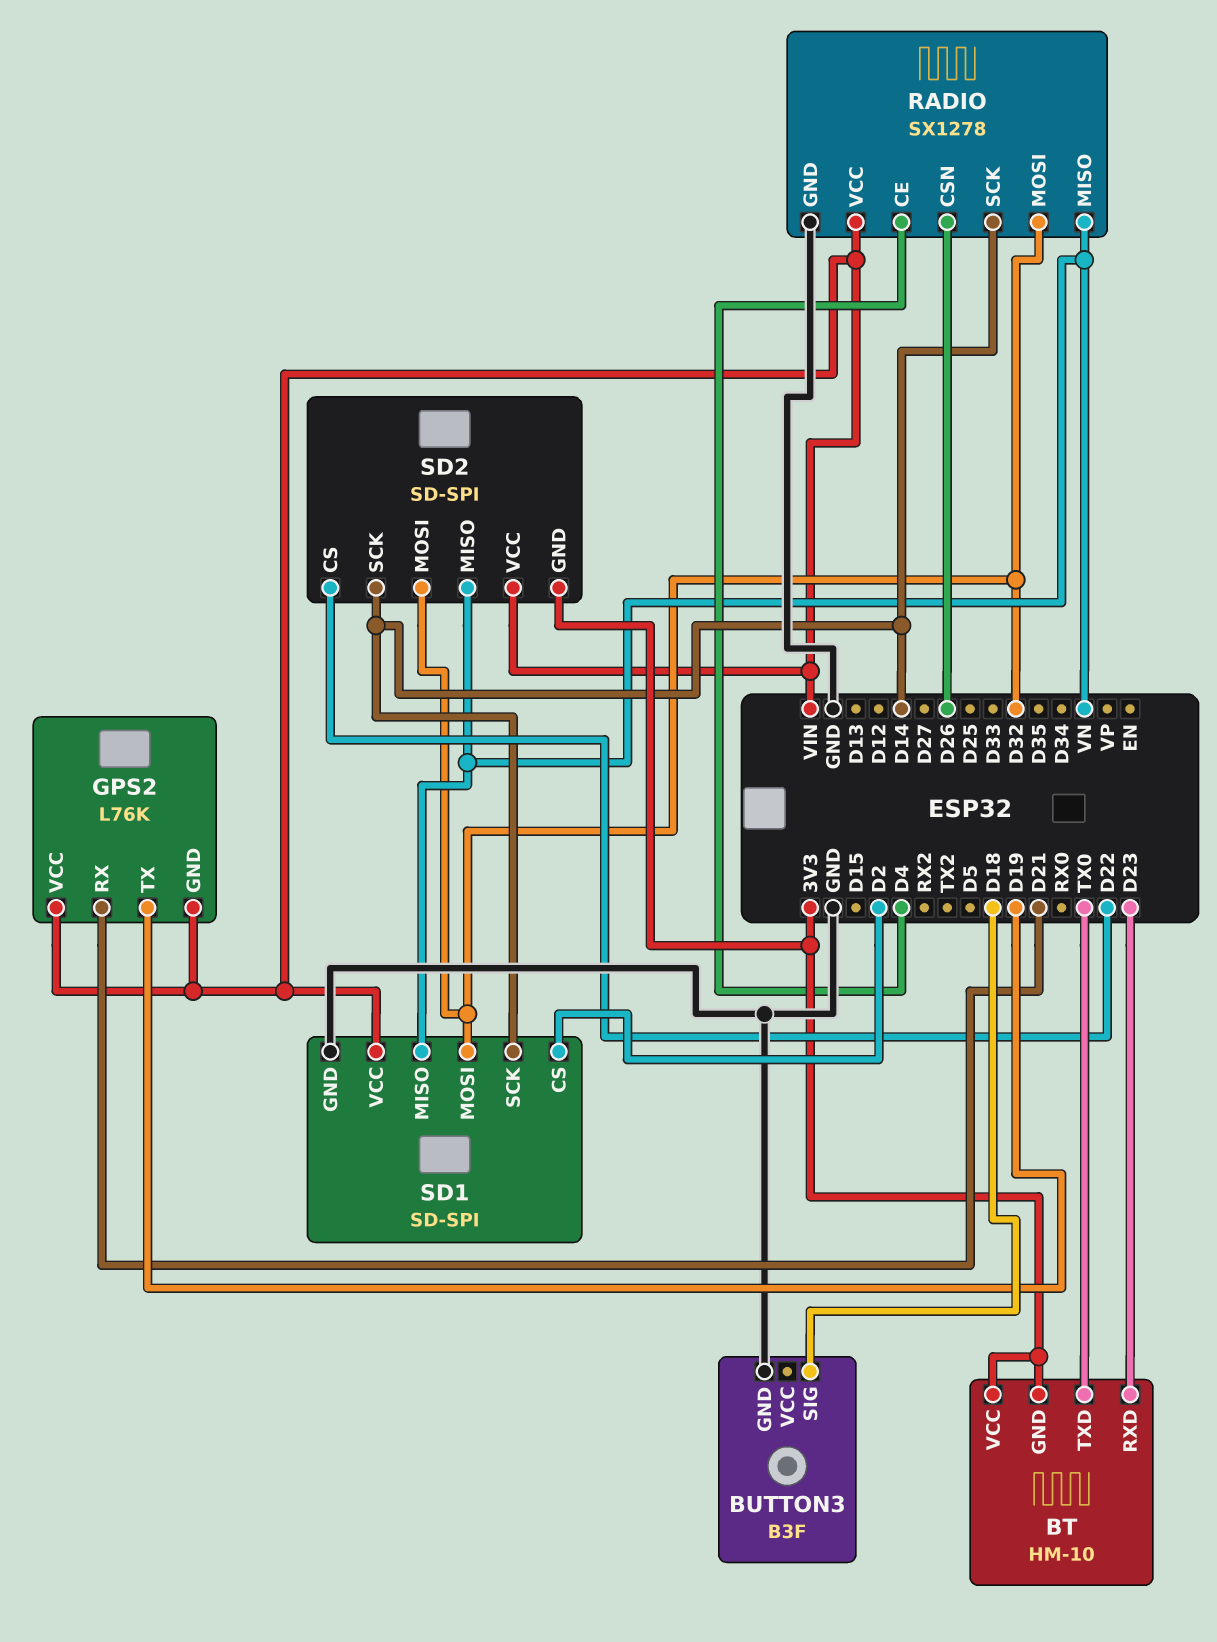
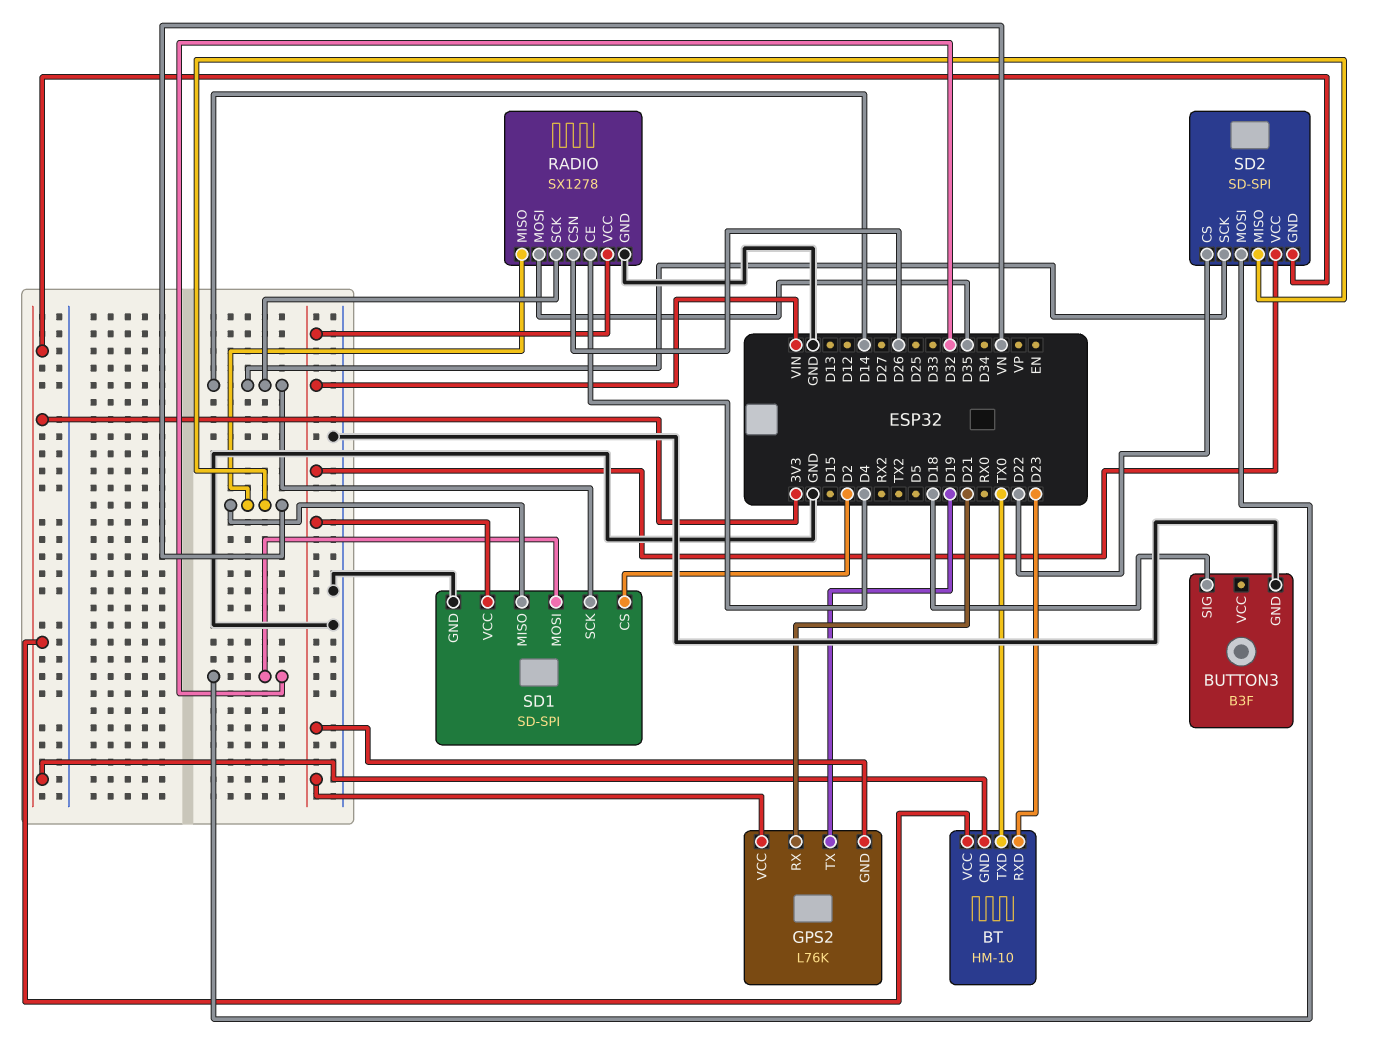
RADIO pin MOSI: D32 -> D35

